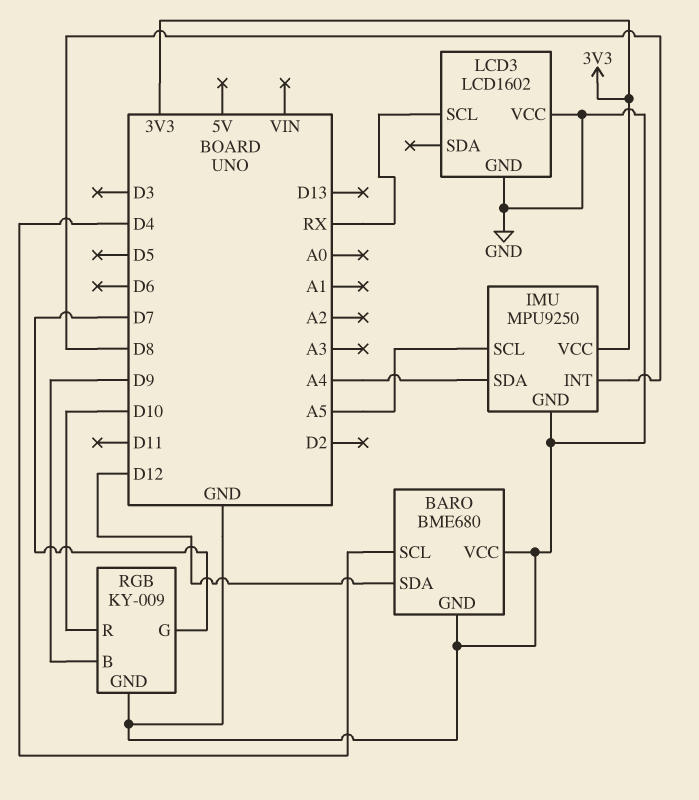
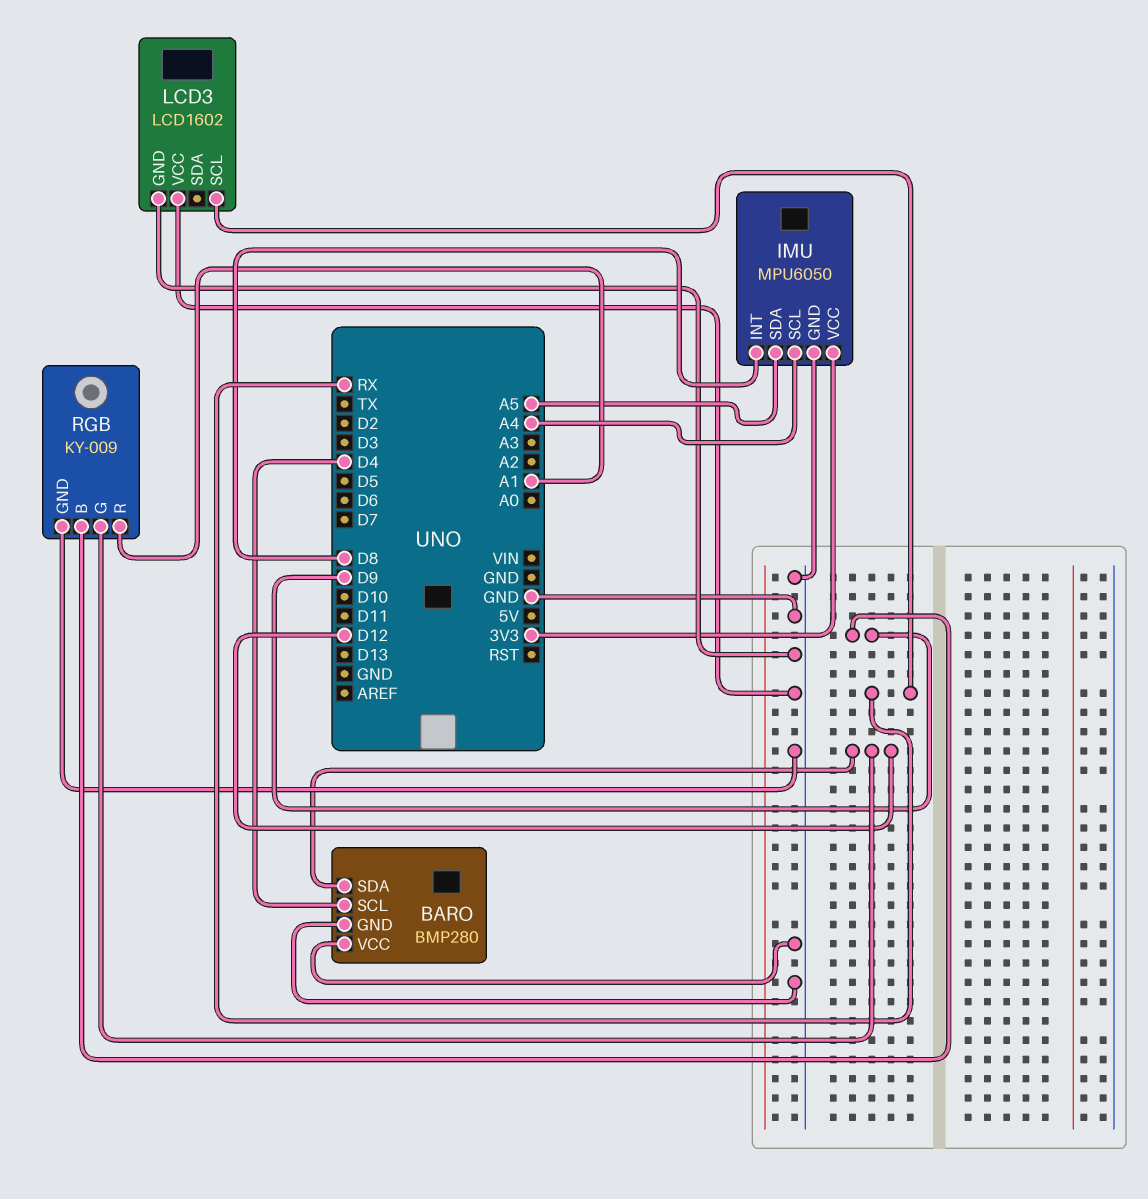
BARO: BME680 -> BMP280
IMU: MPU9250 -> MPU6050
IMU pin SCL: A5 -> A4
IMU pin SDA: A4 -> A5
RGB pin G: D7 -> D12
RGB pin R: D10 -> A1

